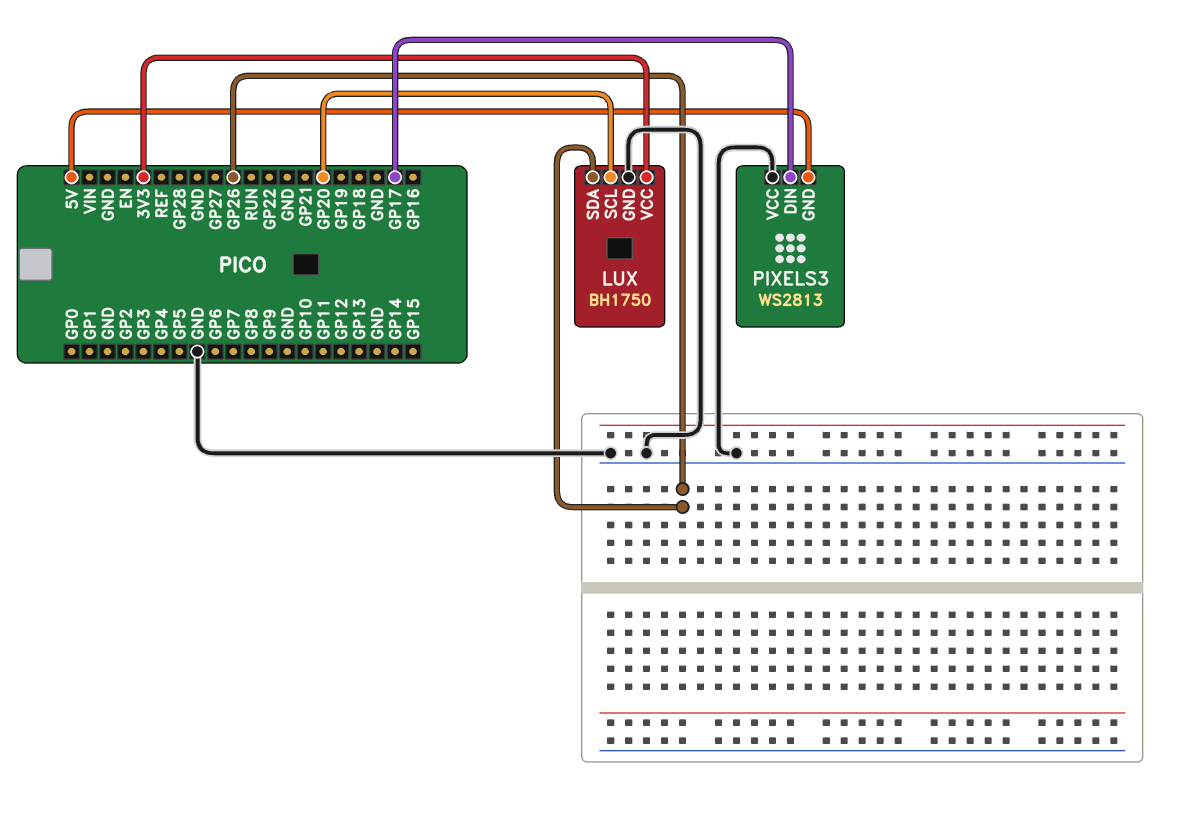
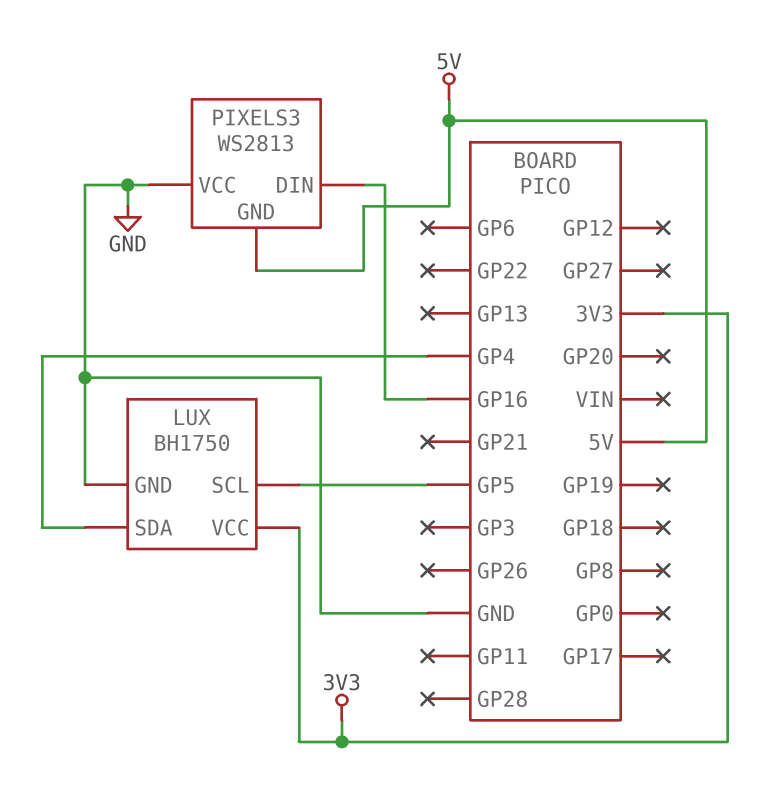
LUX pin SCL: GP20 -> GP5
LUX pin SDA: GP26 -> GP4
PIXELS3 pin DIN: GP17 -> GP16

